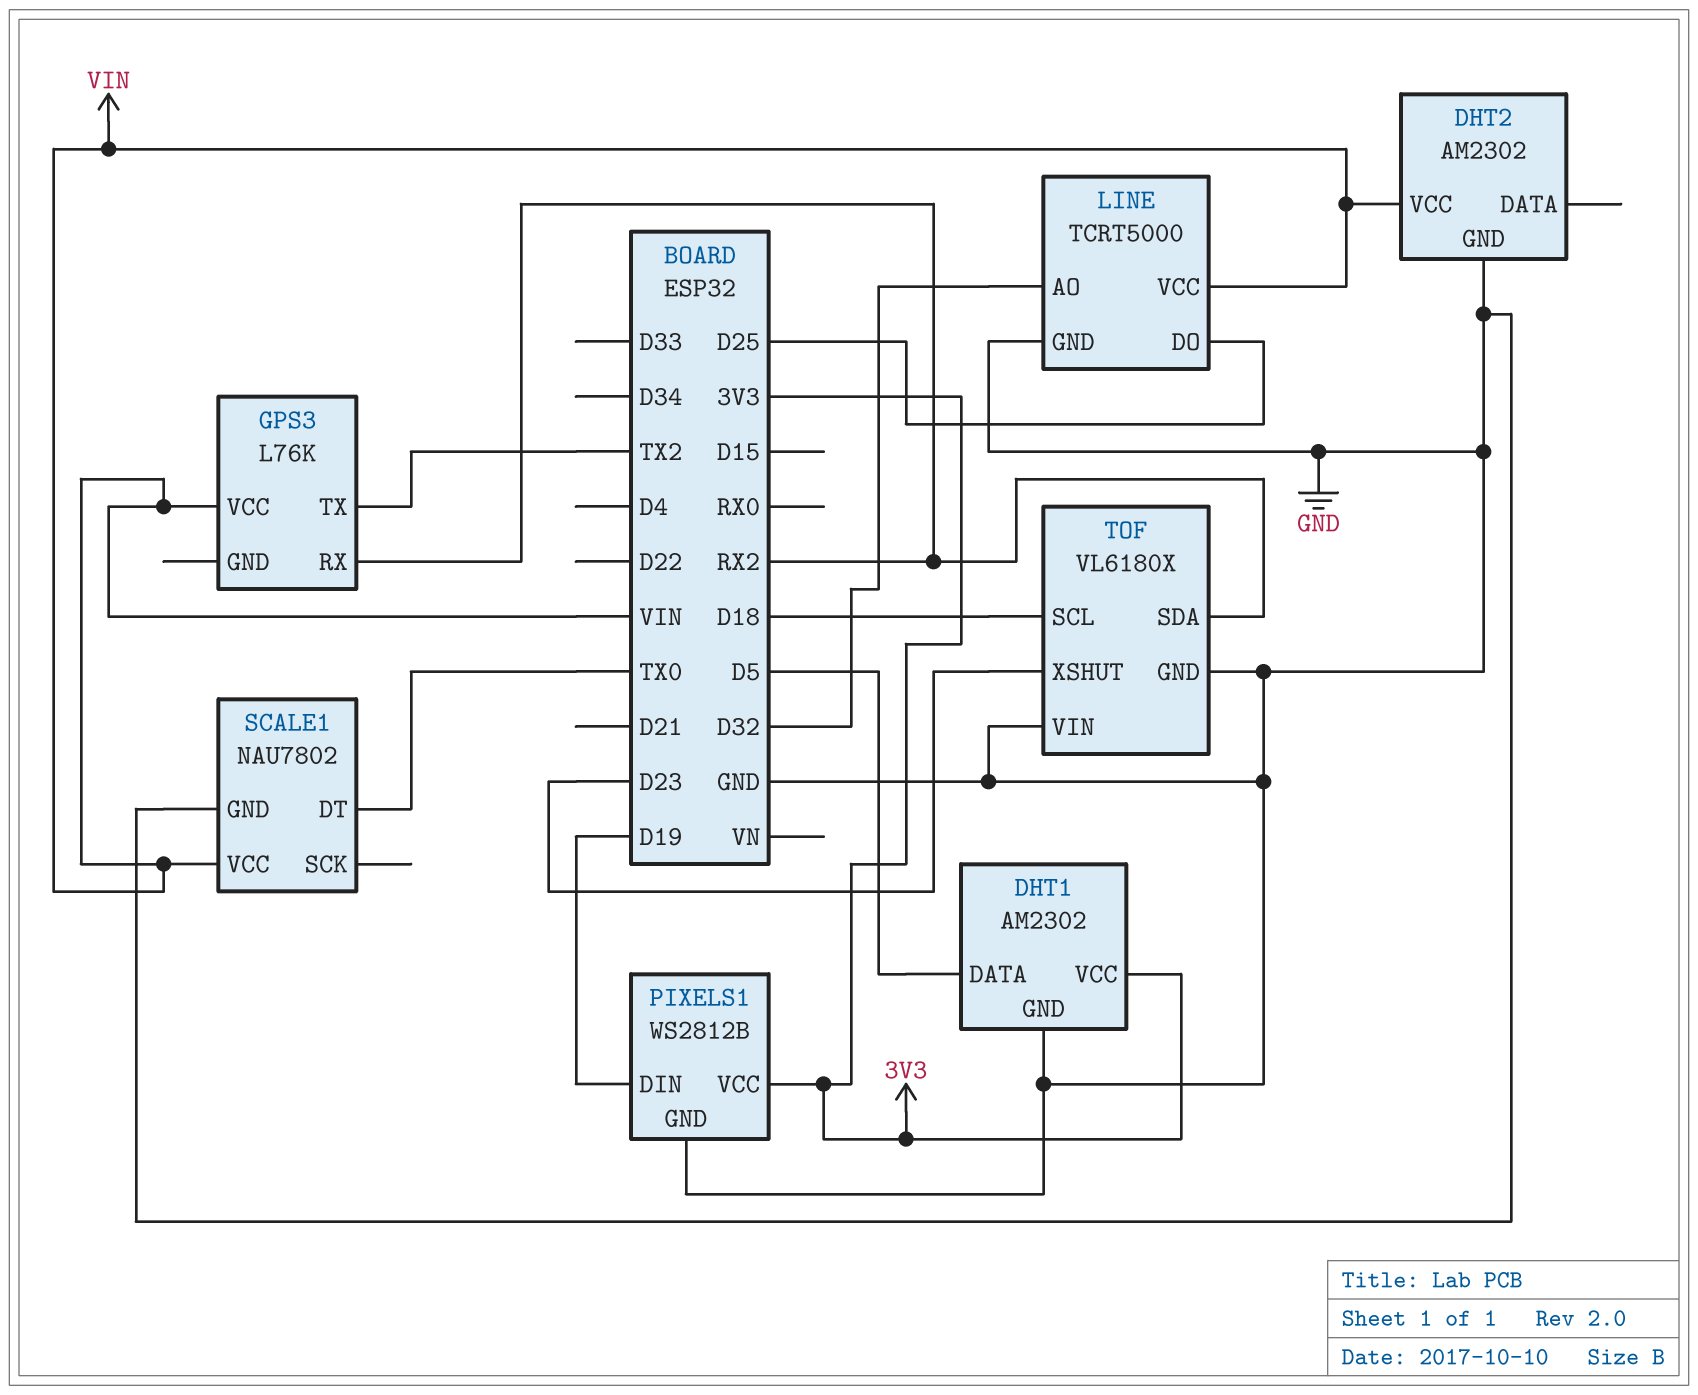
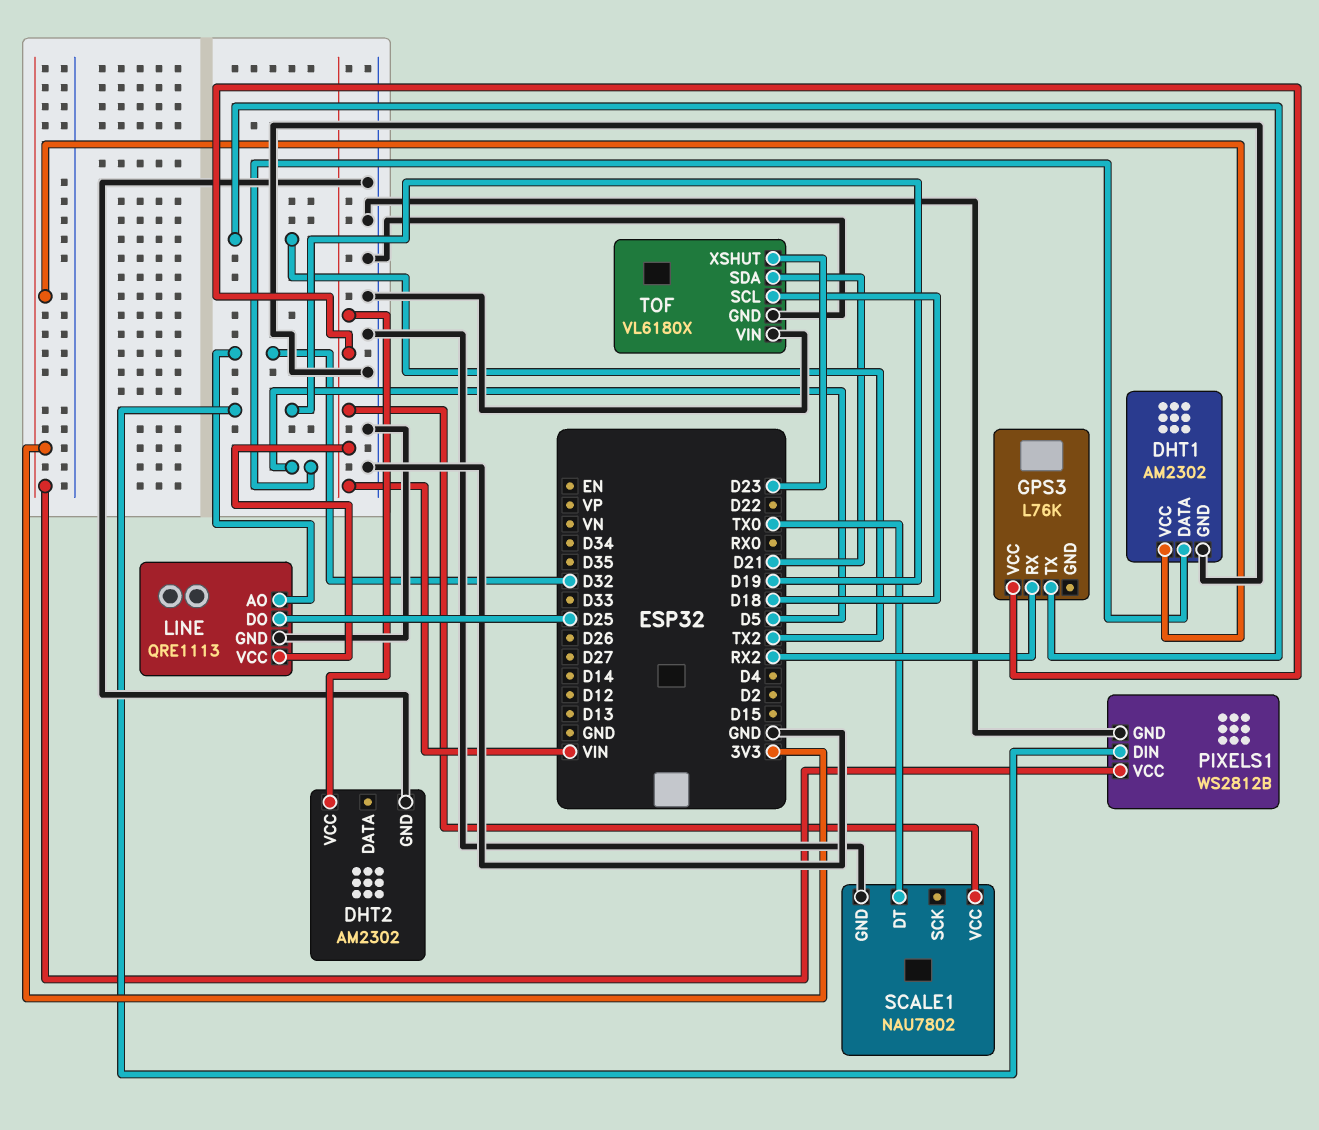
LINE: TCRT5000 -> QRE1113
TOF pin SDA: RX2 -> D21

